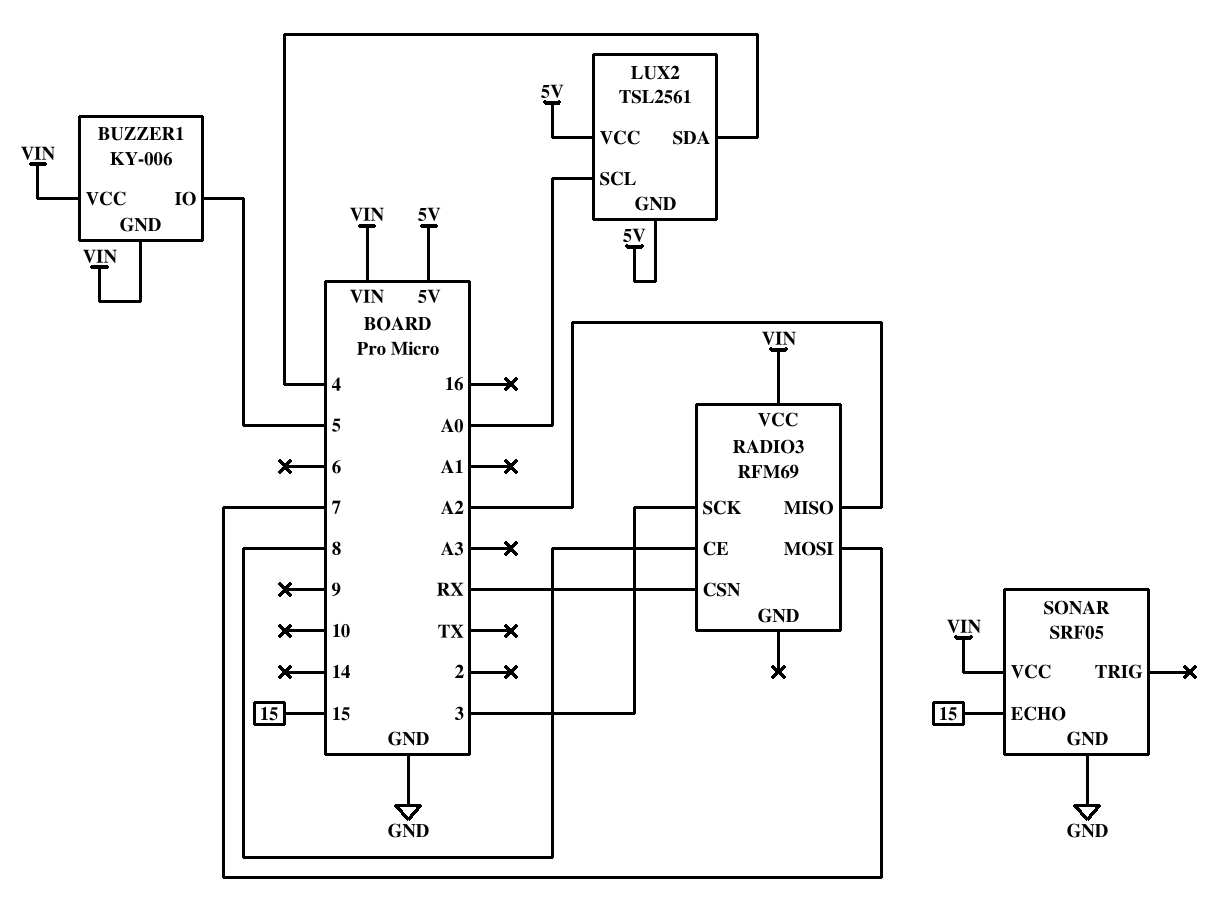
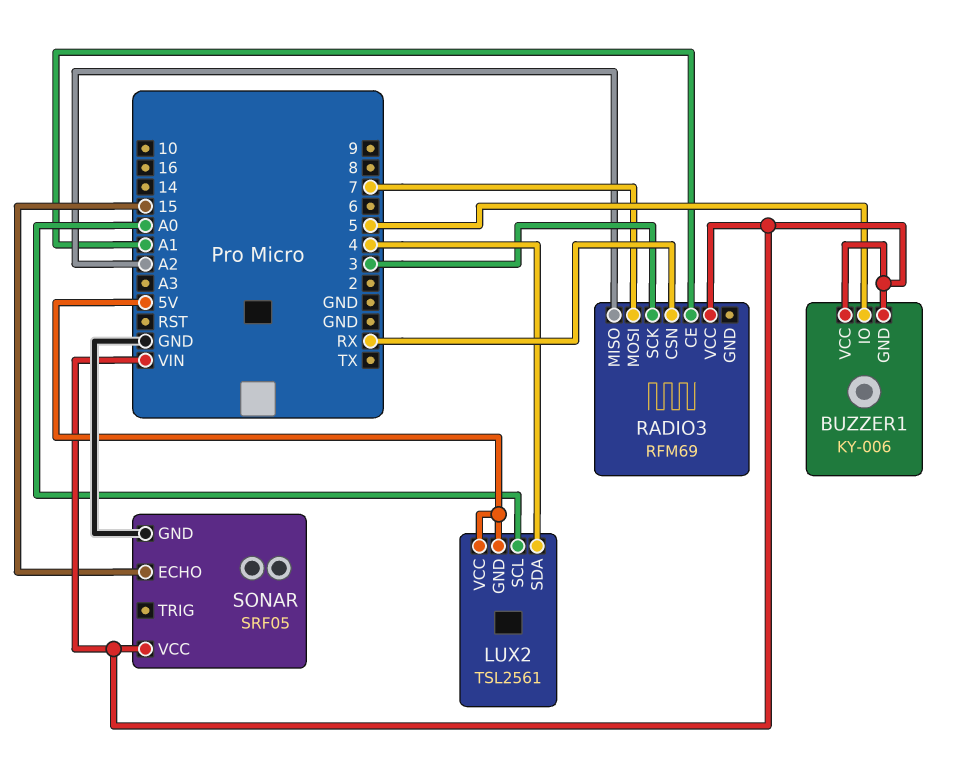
RADIO3 pin CE: 8 -> A1

